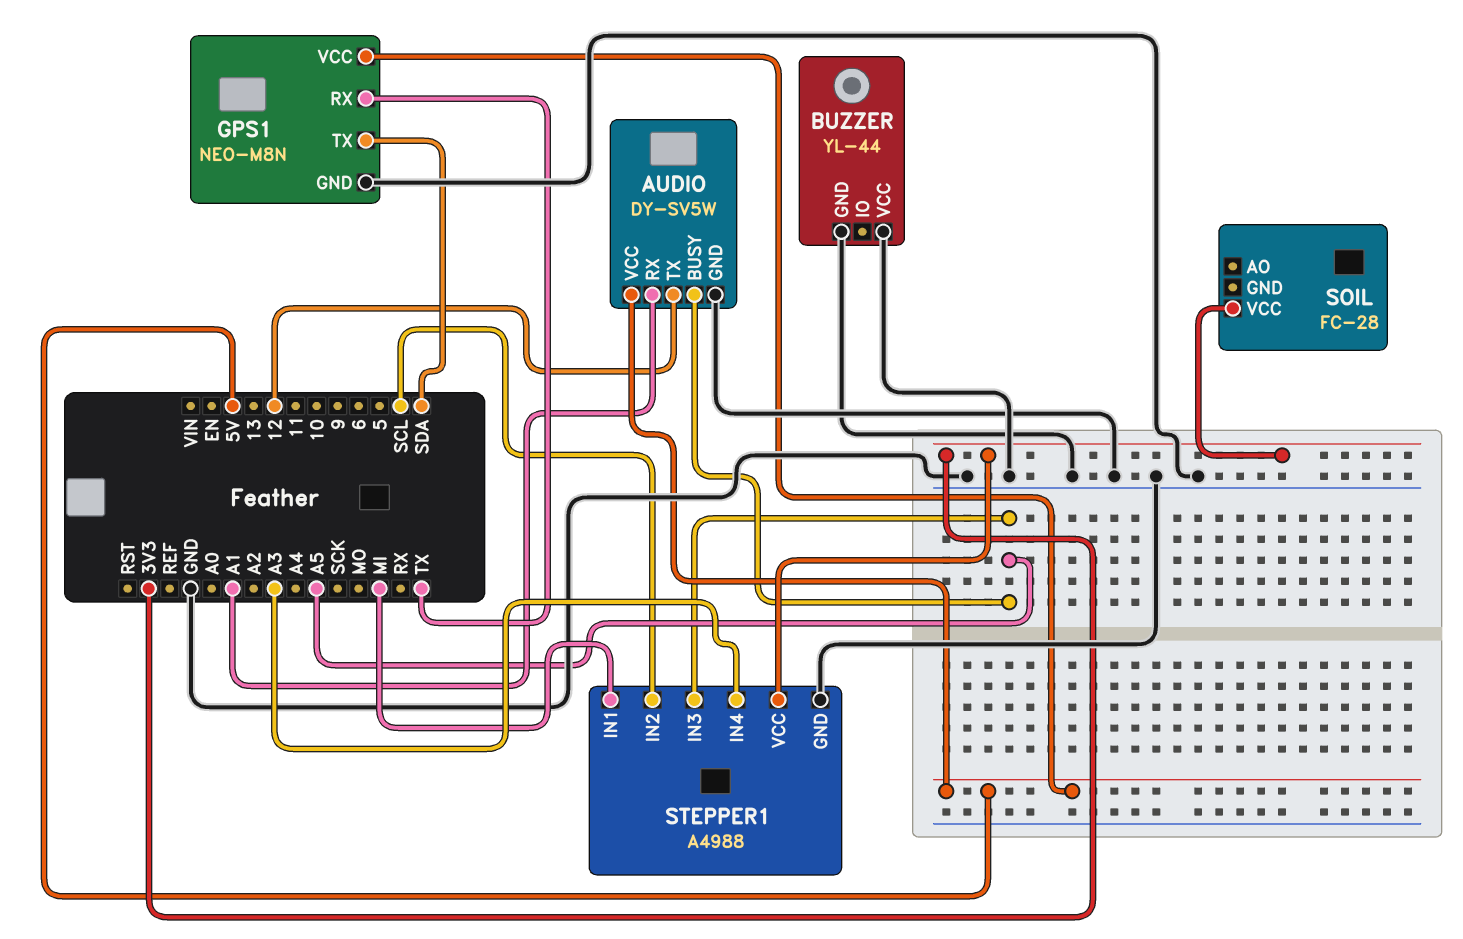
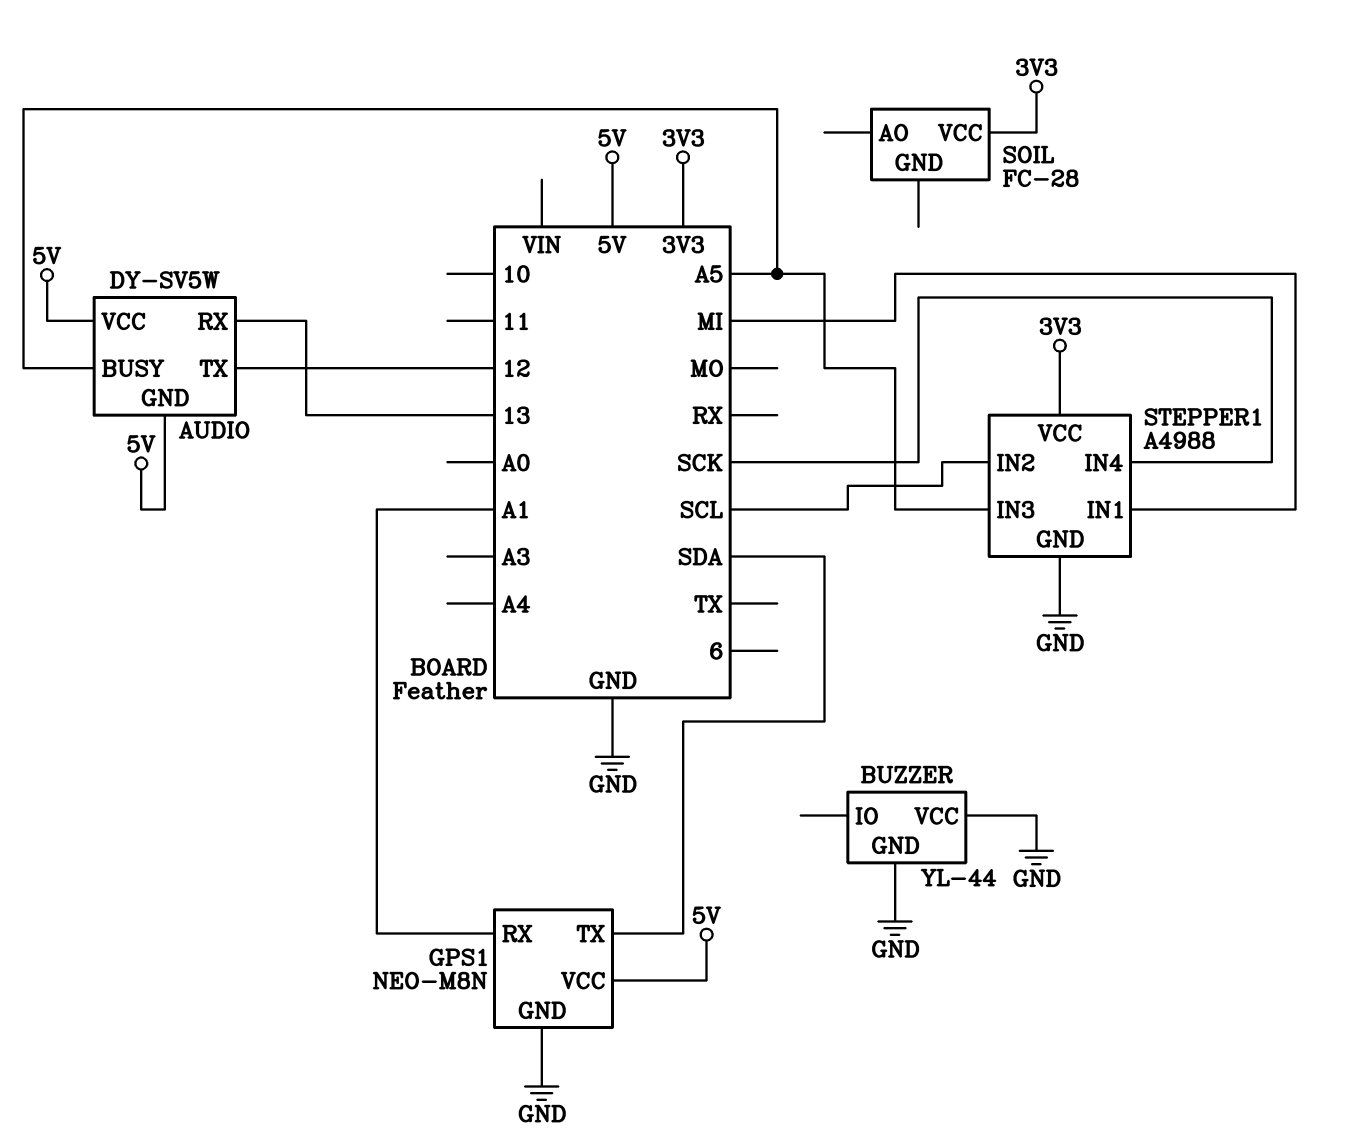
AUDIO pin GND: GND -> 5V
AUDIO pin RX: A1 -> 13
GPS1 pin RX: TX -> A1
STEPPER1 pin IN4: A3 -> SCK

